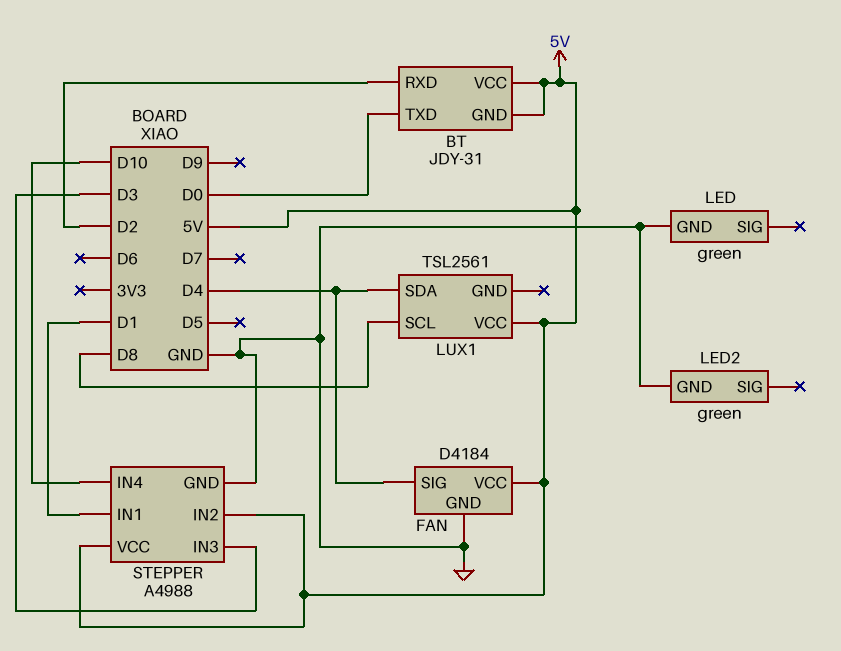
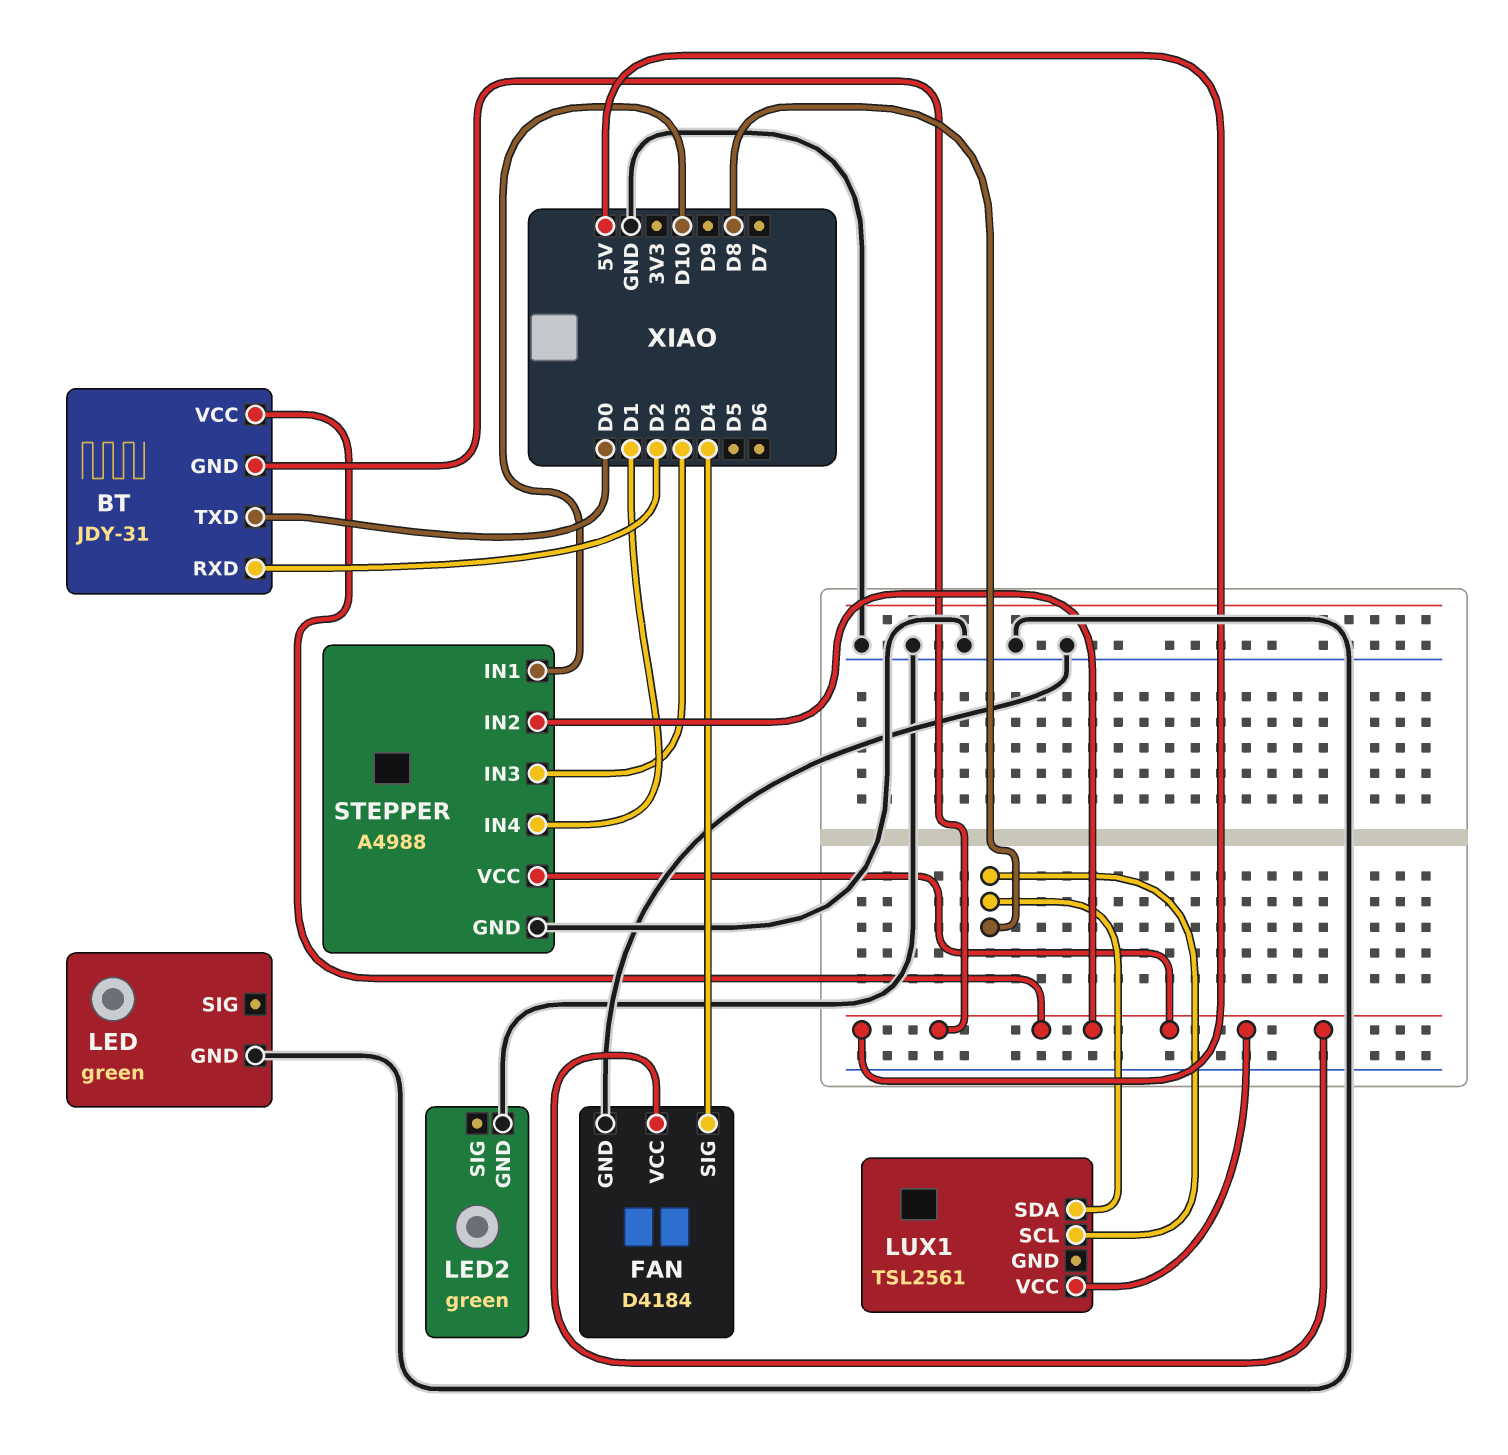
LUX1 pin SDA: D4 -> D8
STEPPER pin IN1: D1 -> D10
STEPPER pin IN4: D10 -> D1

